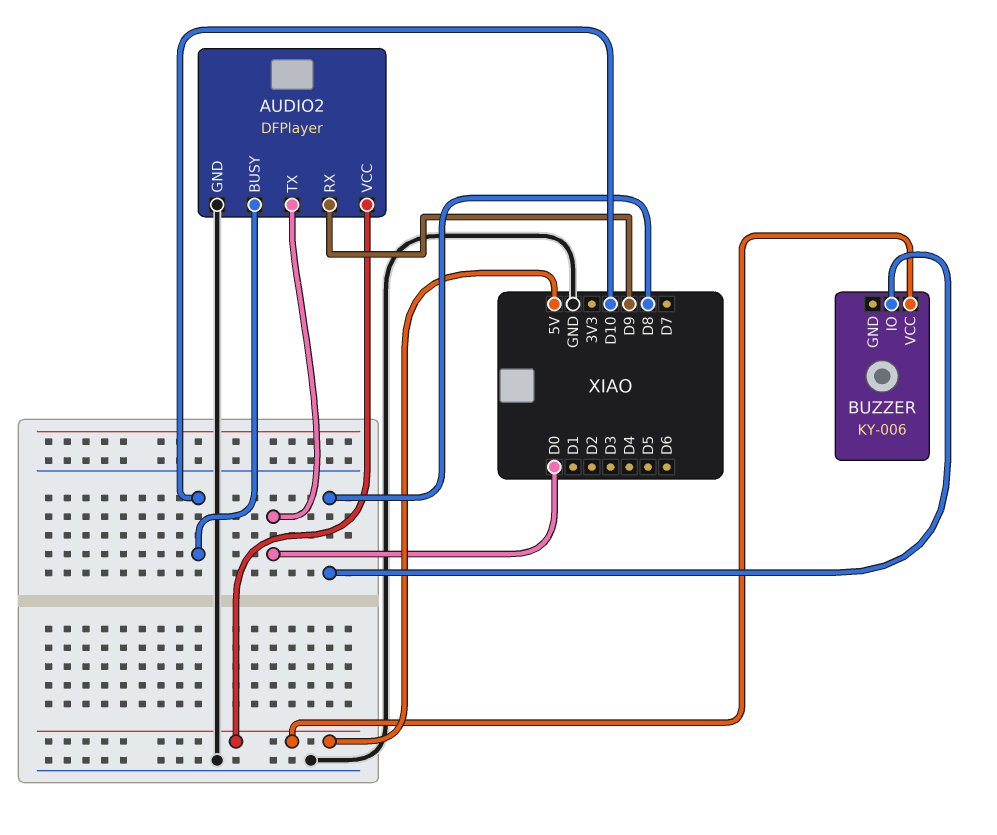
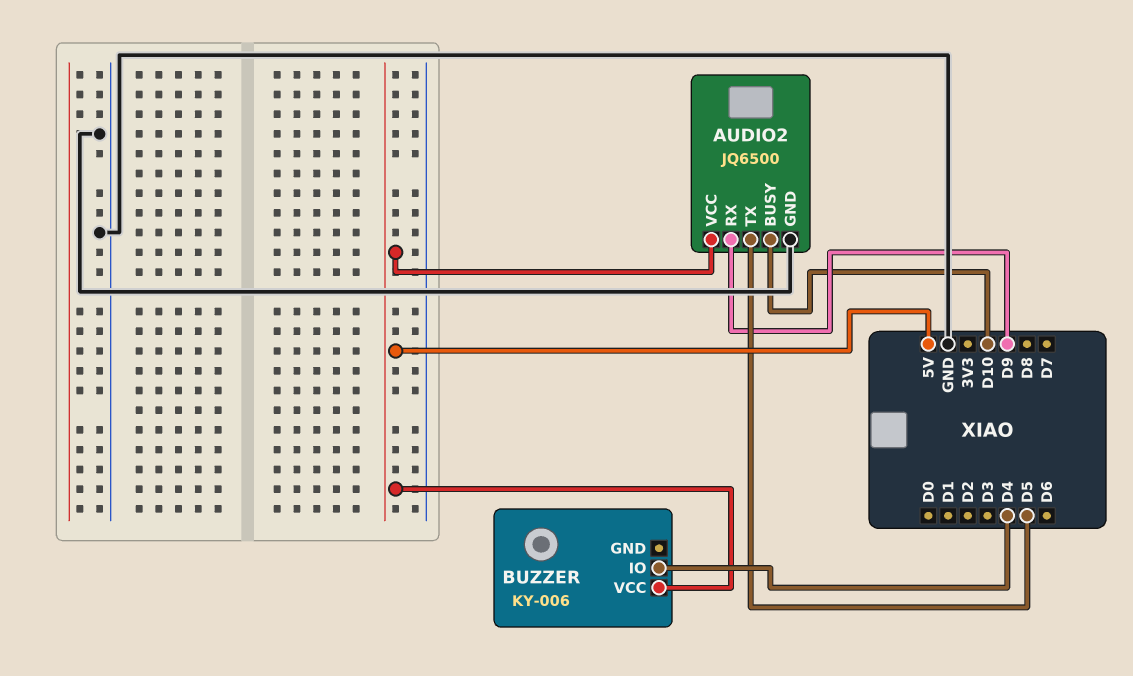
AUDIO2: DFPlayer -> JQ6500
AUDIO2 pin TX: D0 -> D5
BUZZER pin IO: D8 -> D4

